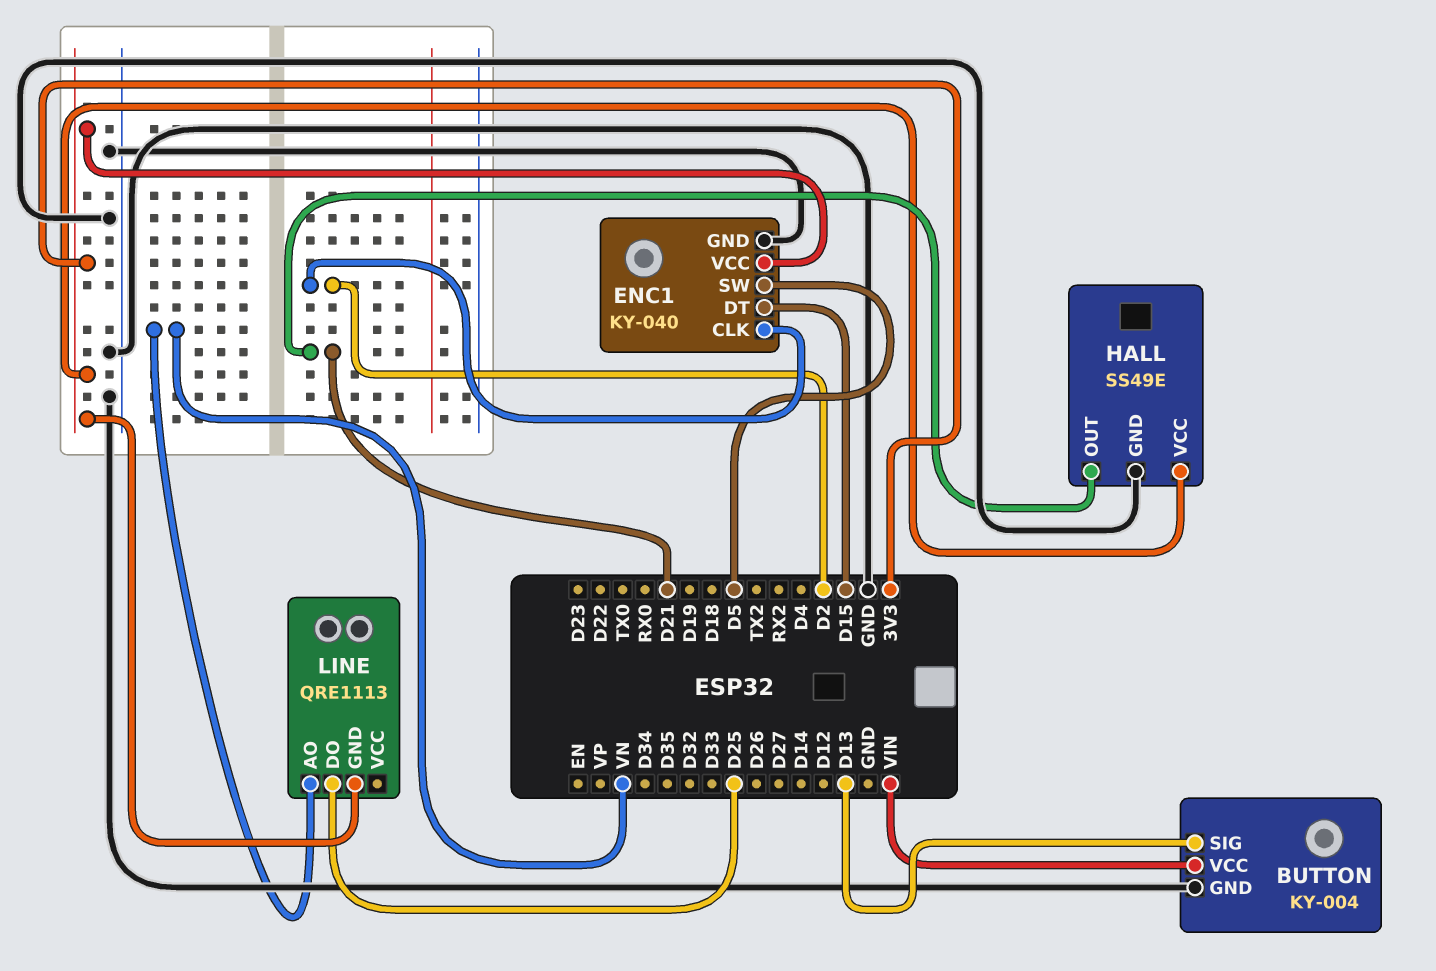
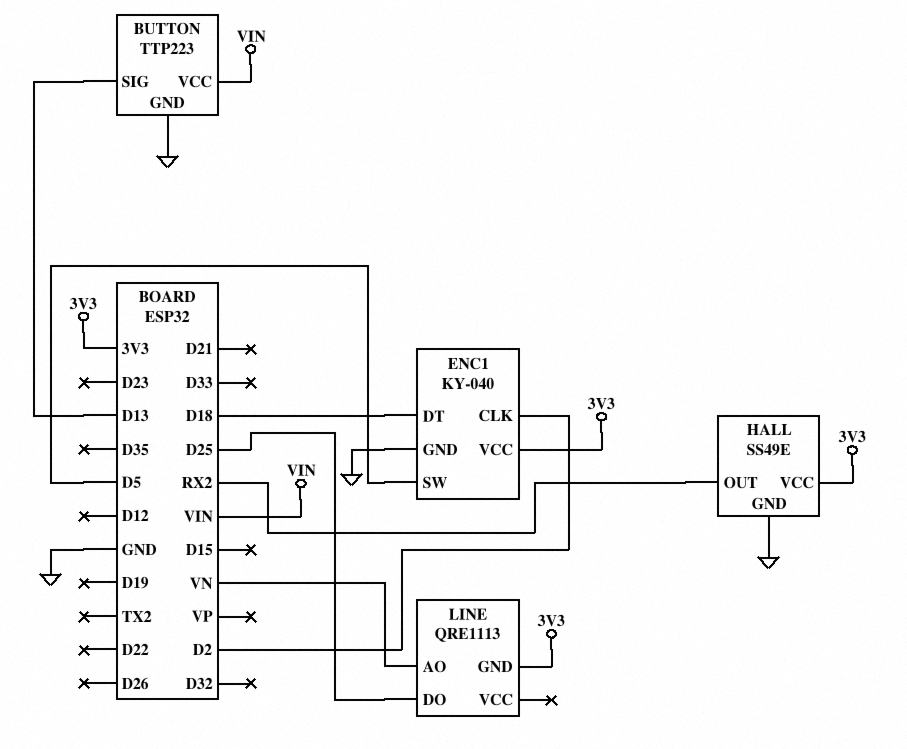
BUTTON: KY-004 -> TTP223
ENC1 pin DT: D15 -> D18
HALL pin OUT: D21 -> RX2

